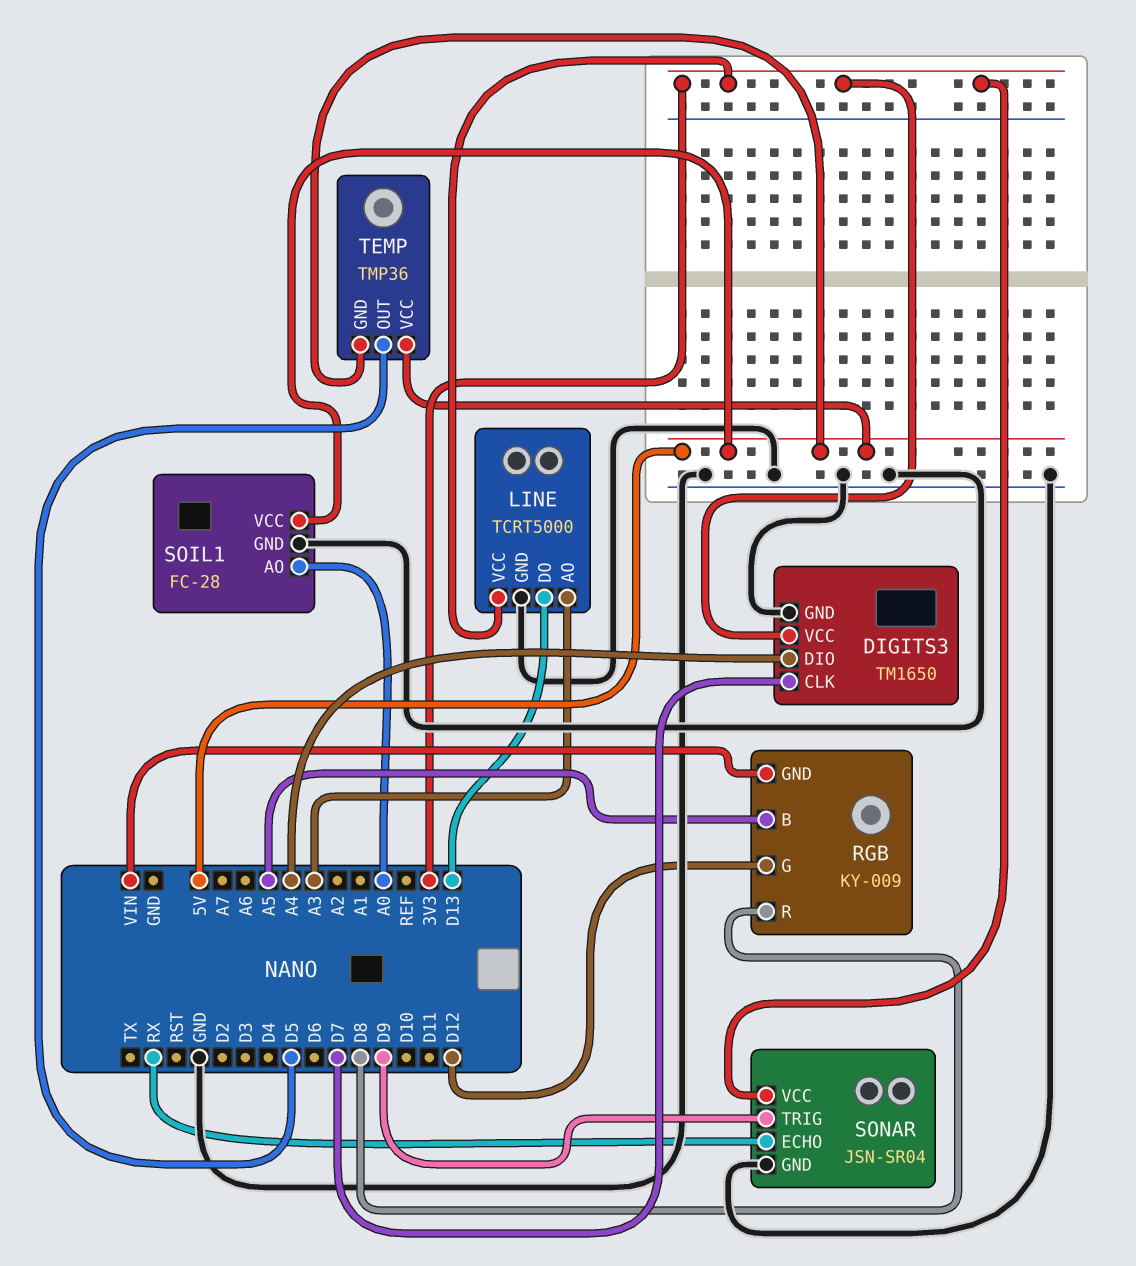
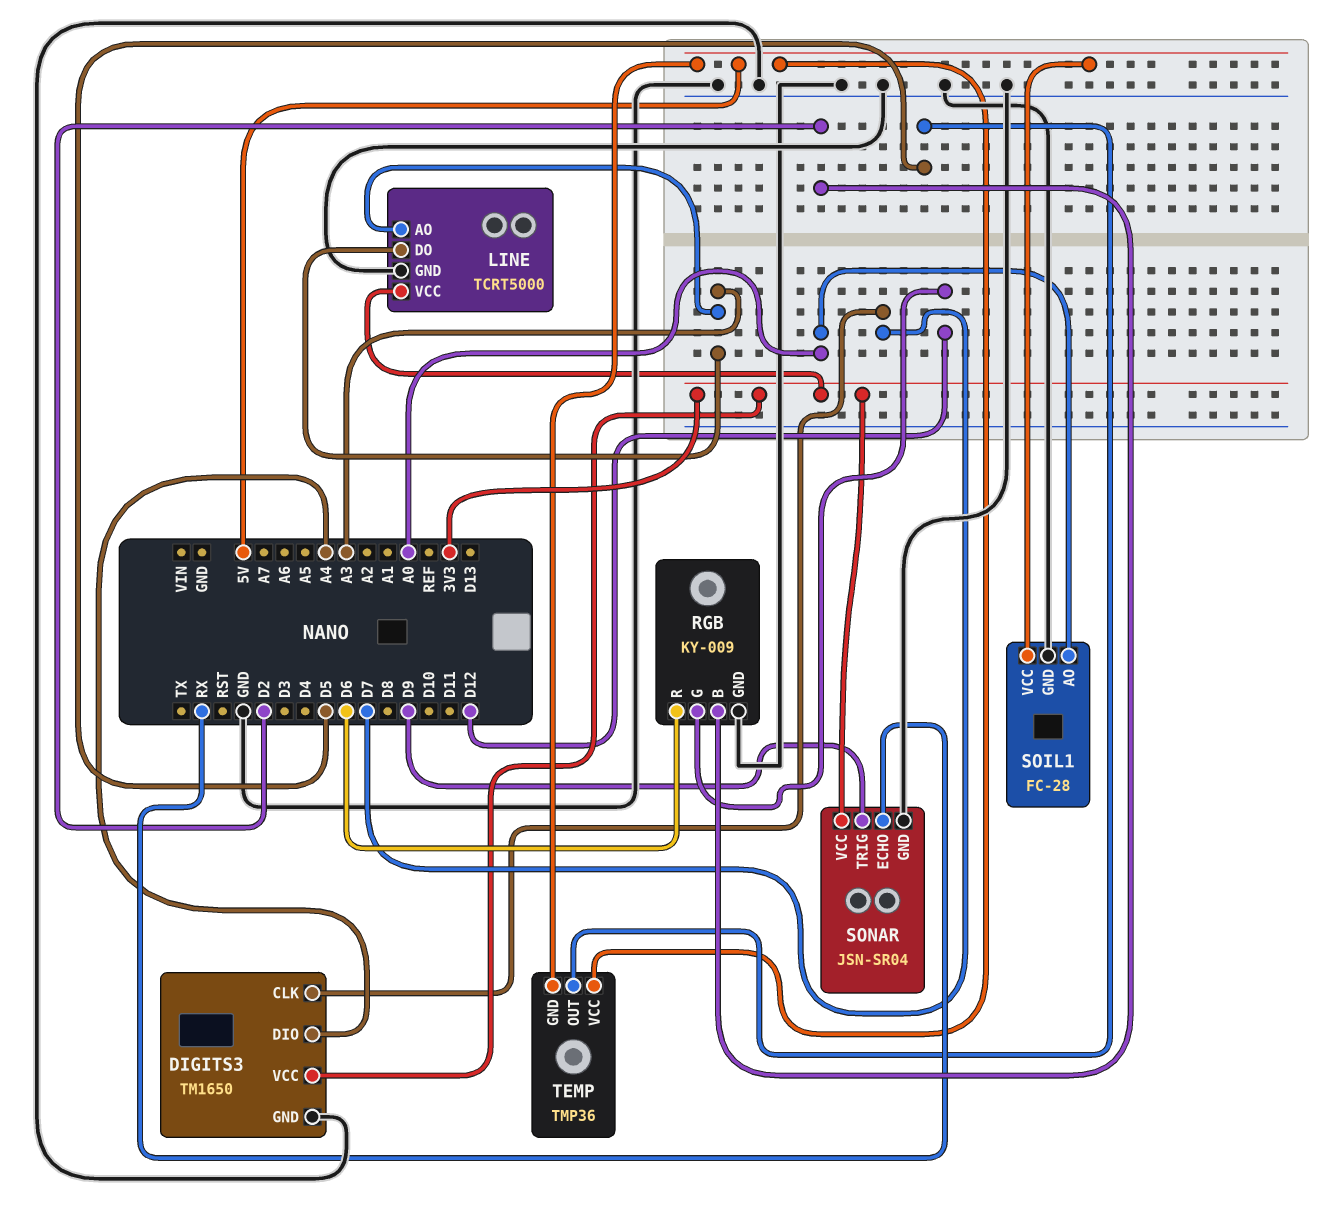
LINE pin DO: D13 -> A3
RGB pin B: A5 -> D2
RGB pin GND: VIN -> GND
RGB pin R: D8 -> D6

